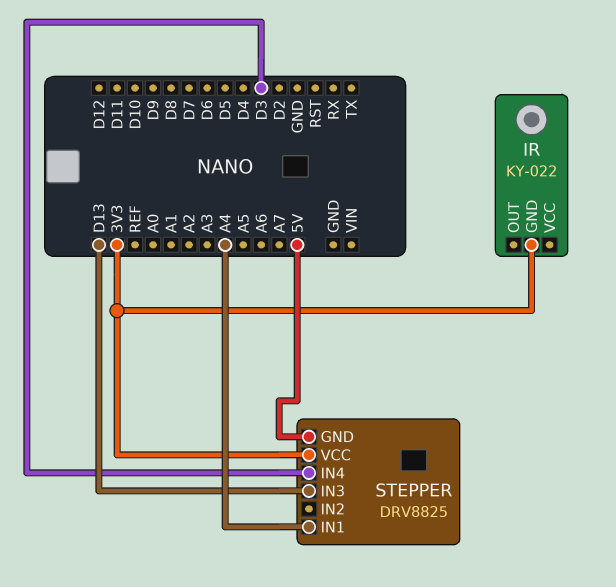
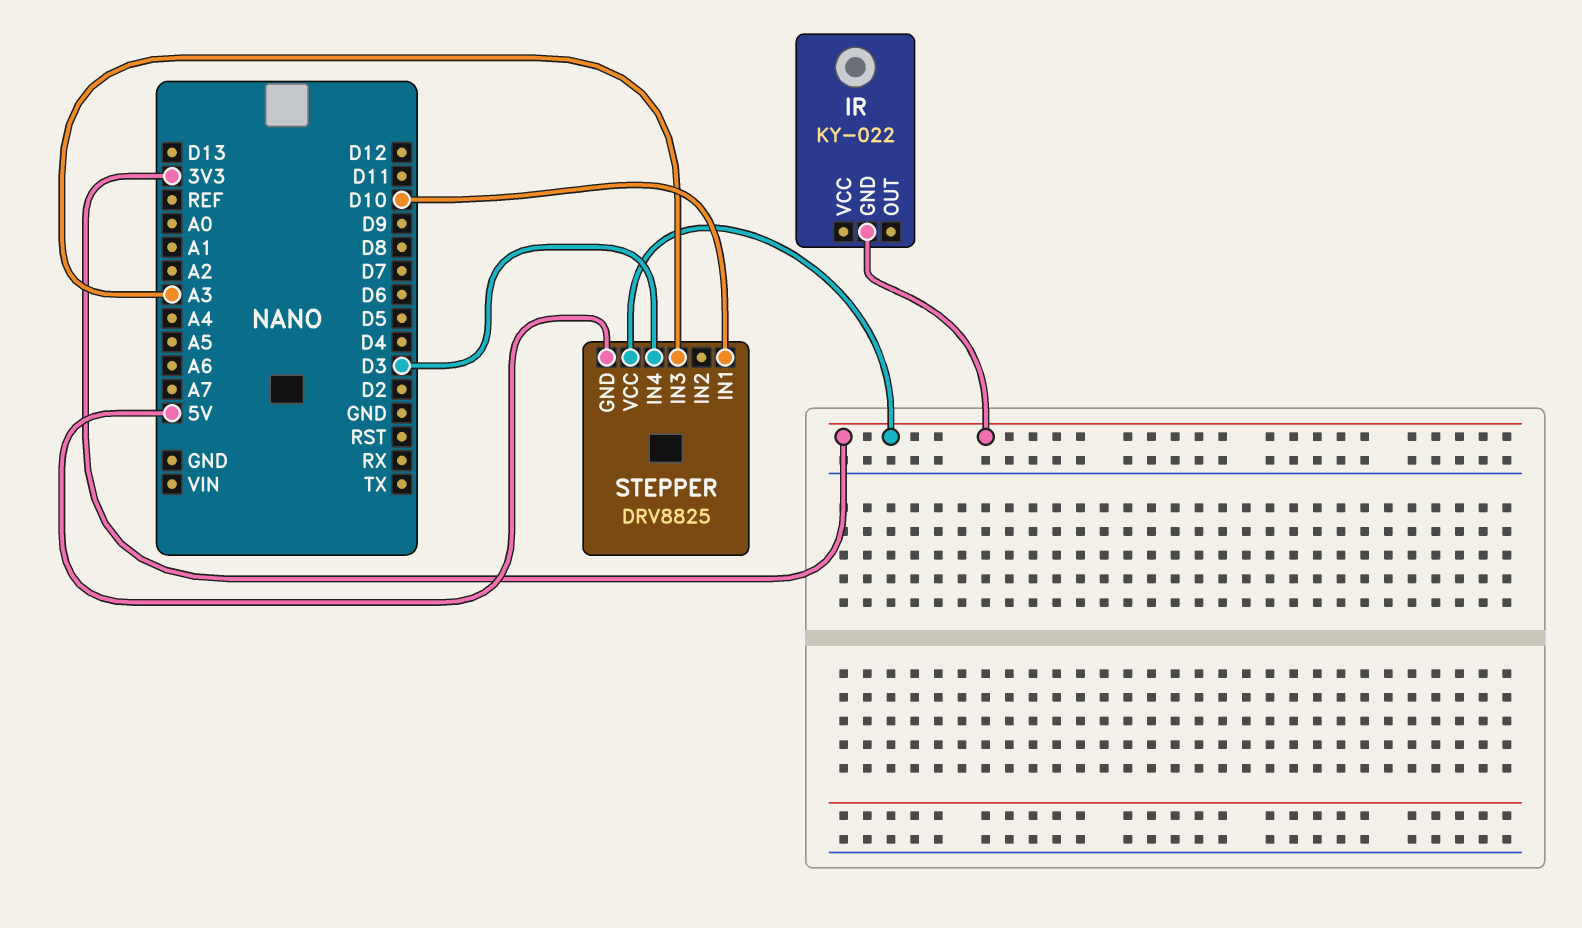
STEPPER pin IN1: A4 -> D10
STEPPER pin IN3: D13 -> A3

